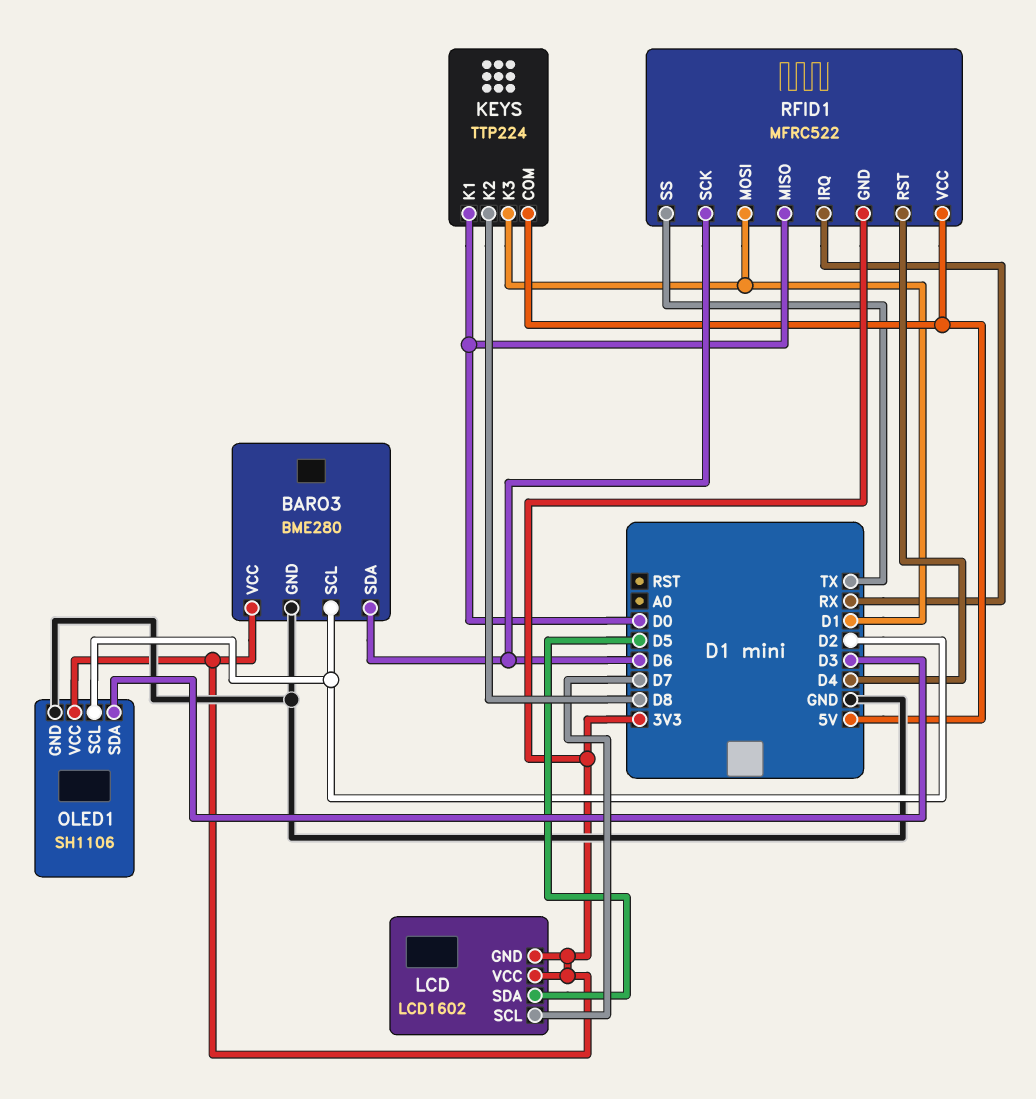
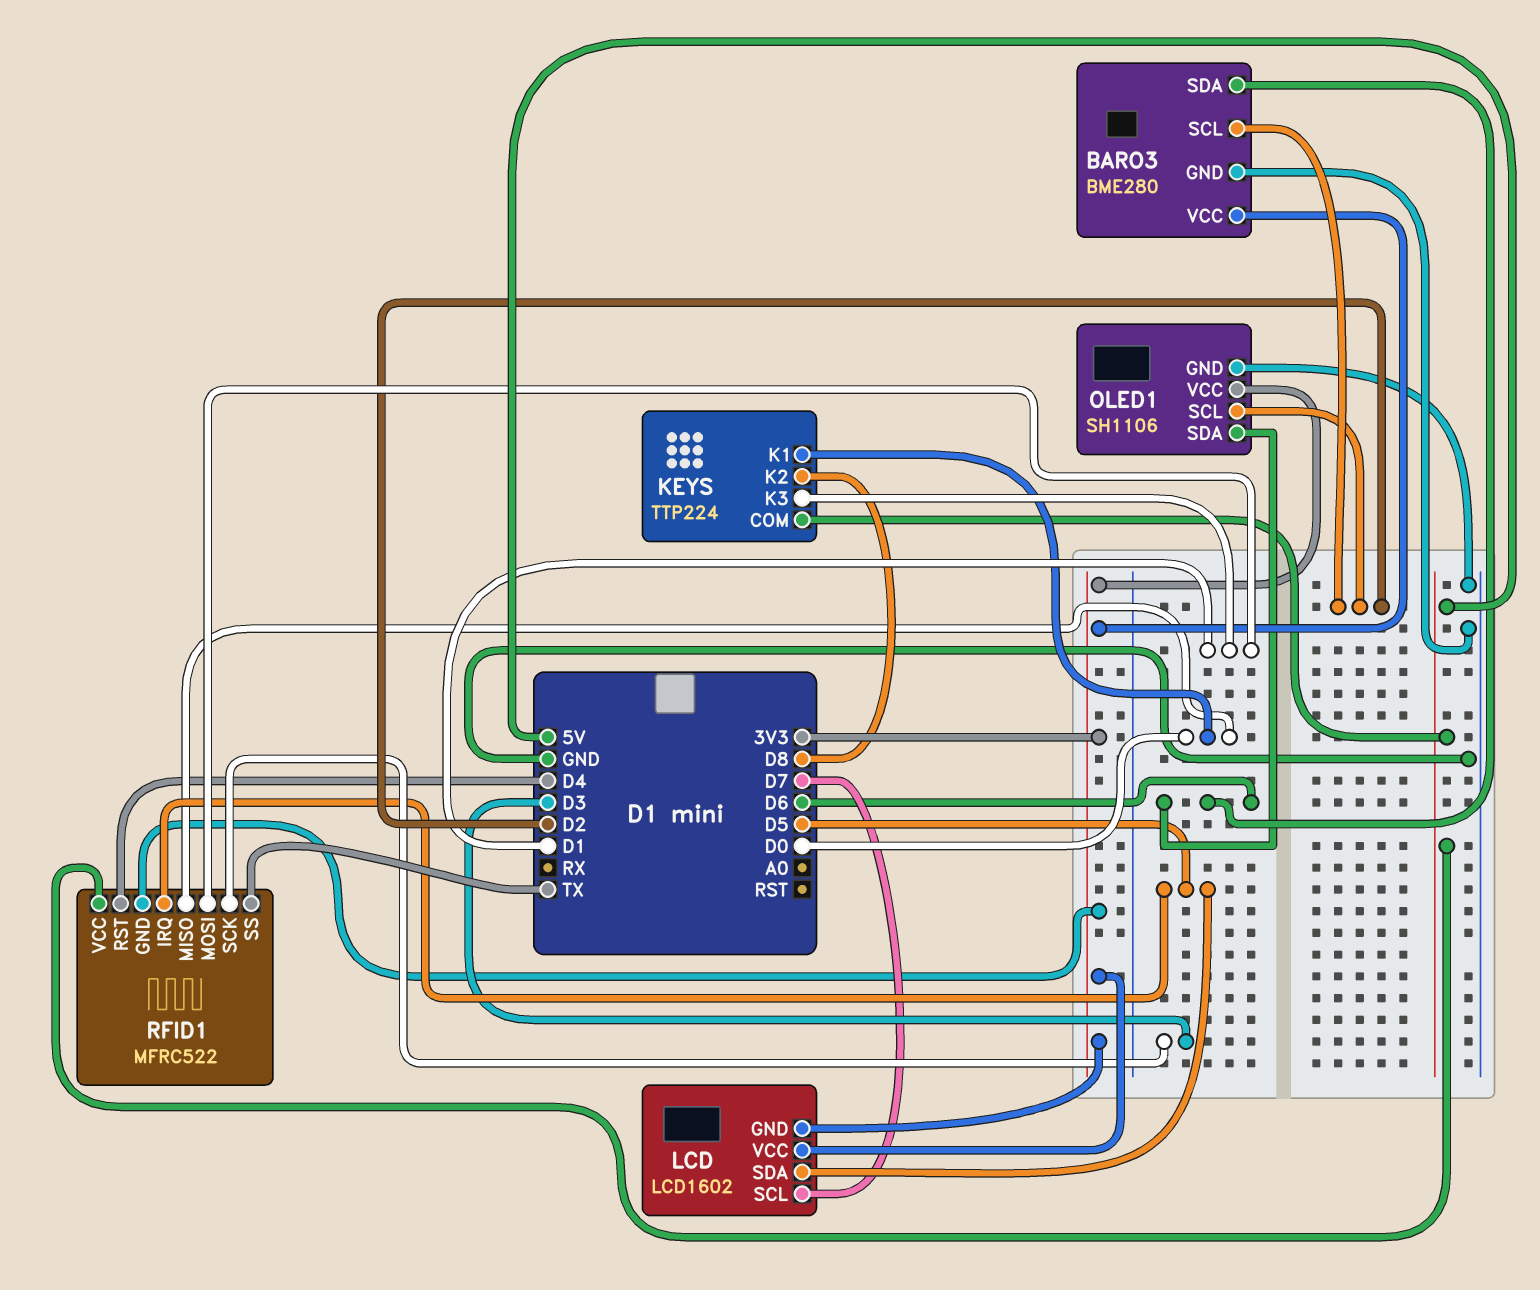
OLED1 pin SDA: D3 -> D6
RFID1 pin IRQ: RX -> D5
RFID1 pin SCK: D6 -> D3

